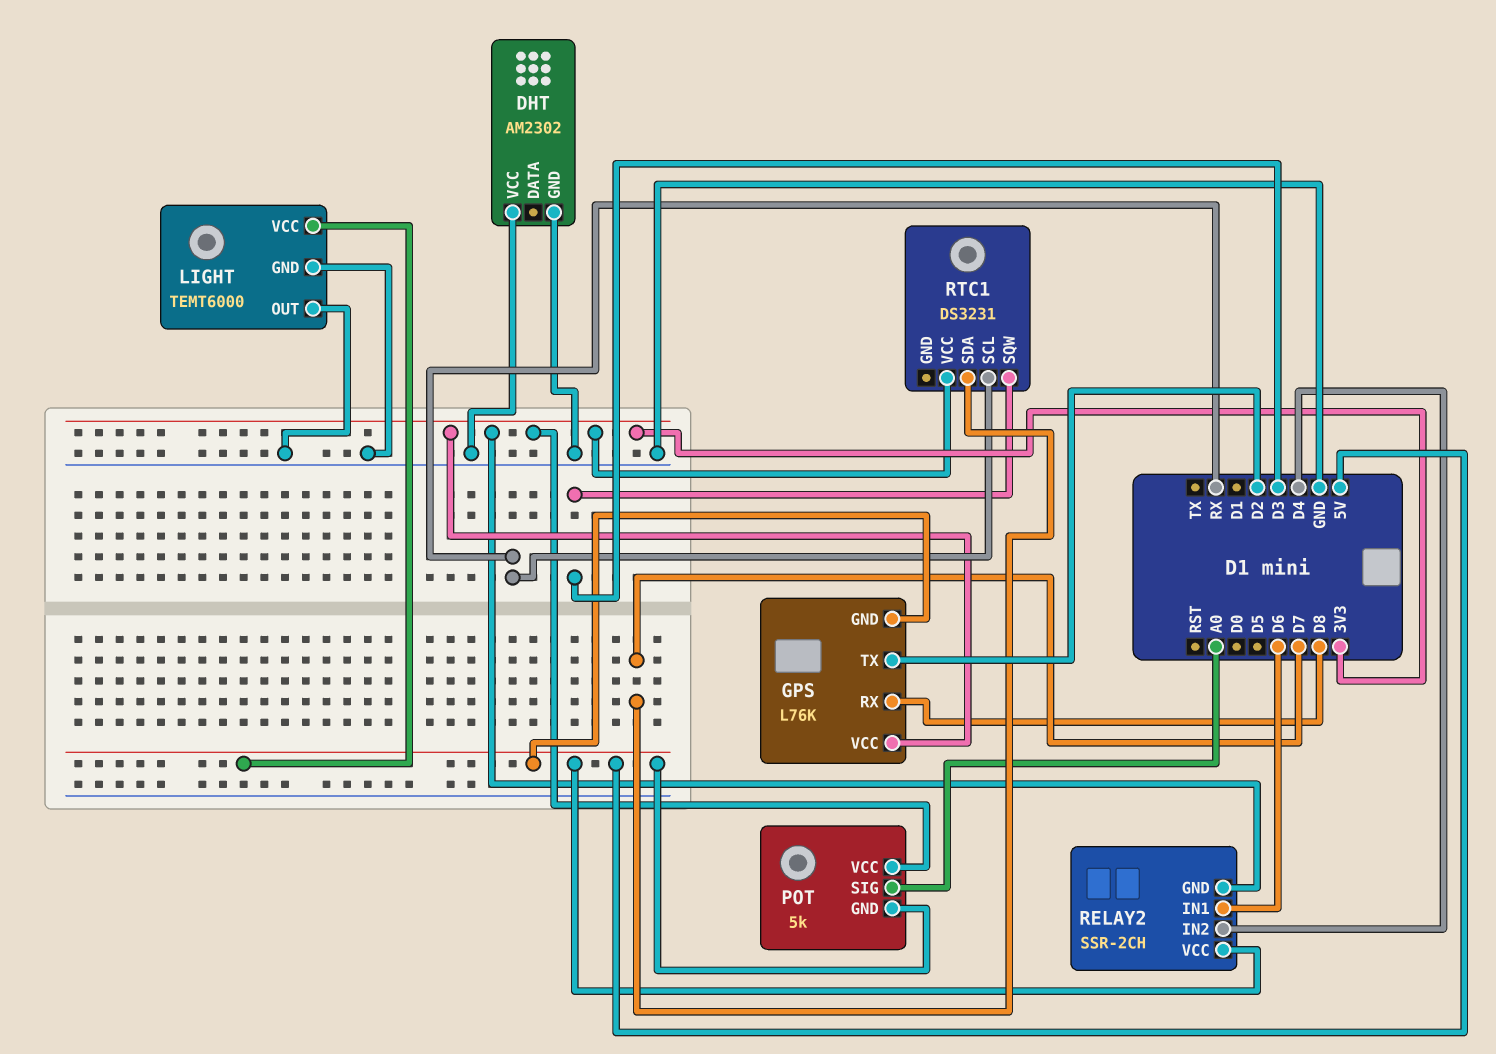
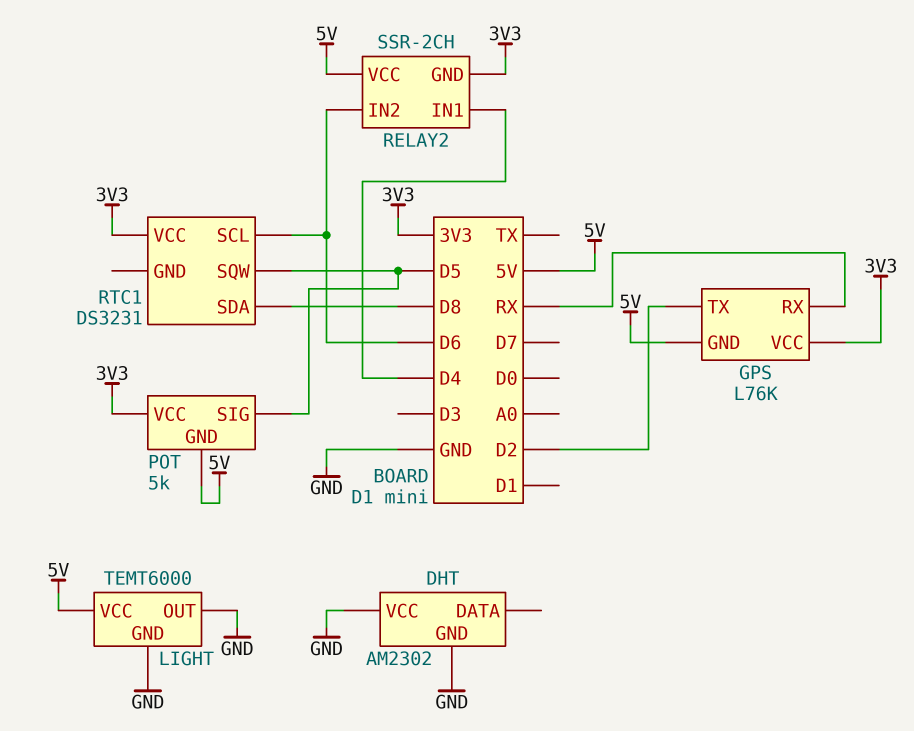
GPS pin RX: D8 -> RX
POT pin SIG: A0 -> D5
RELAY2 pin IN1: D6 -> D4
RELAY2 pin IN2: D4 -> D6
RTC1 pin SCL: RX -> D6
RTC1 pin SDA: D7 -> D8
RTC1 pin SQW: D3 -> D5

